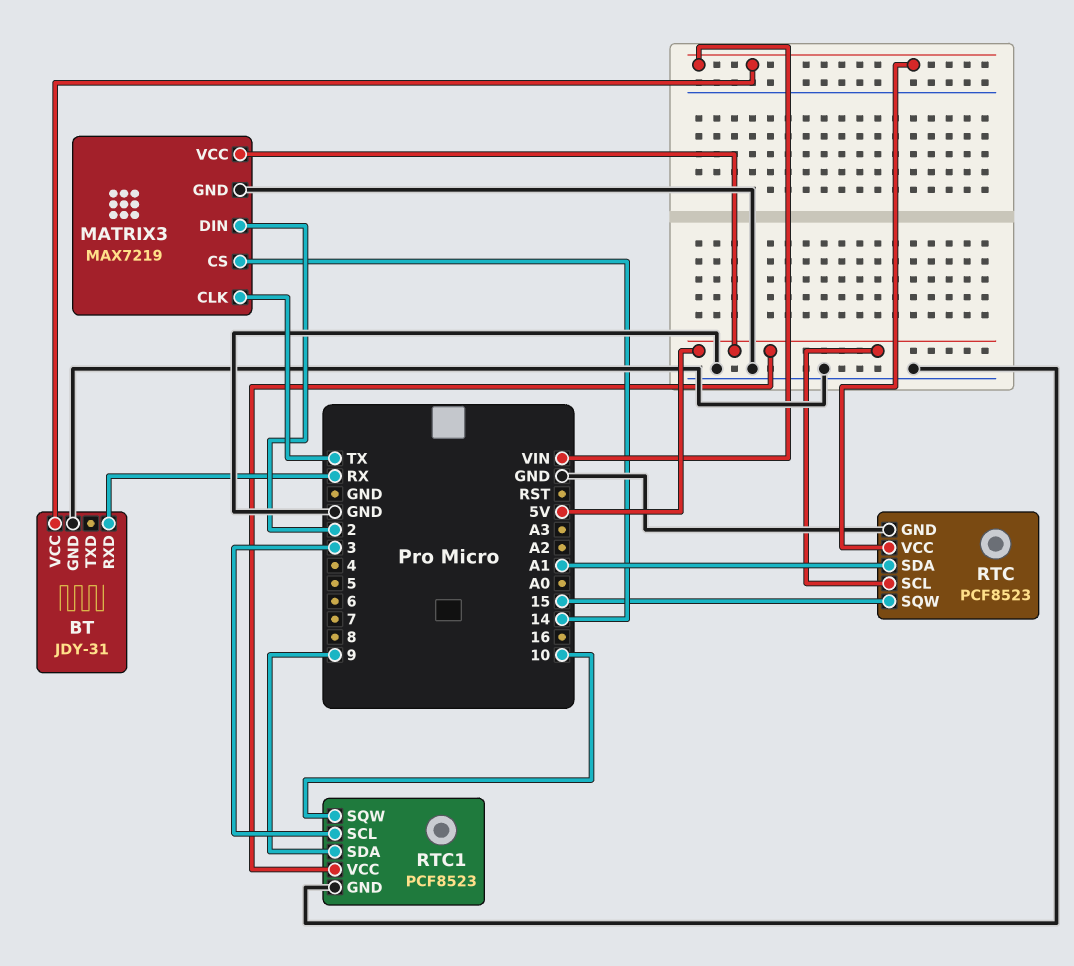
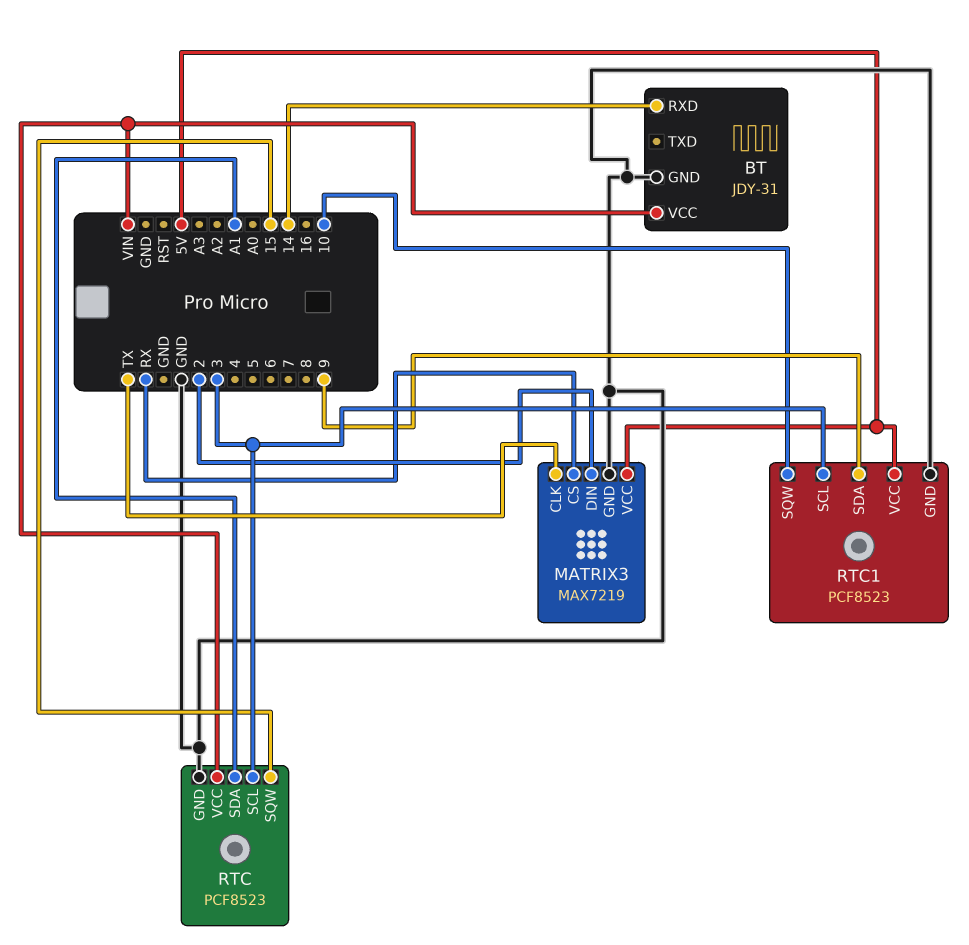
BT pin RXD: RX -> 14
MATRIX3 pin CS: 14 -> RX
RTC pin SCL: 5V -> 3

